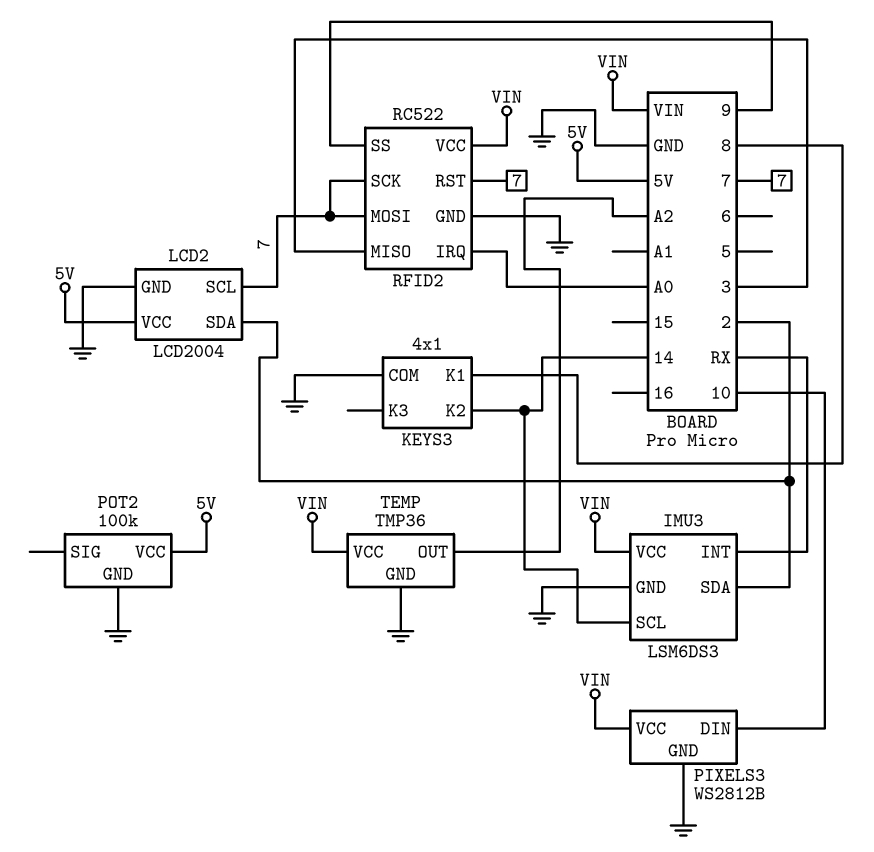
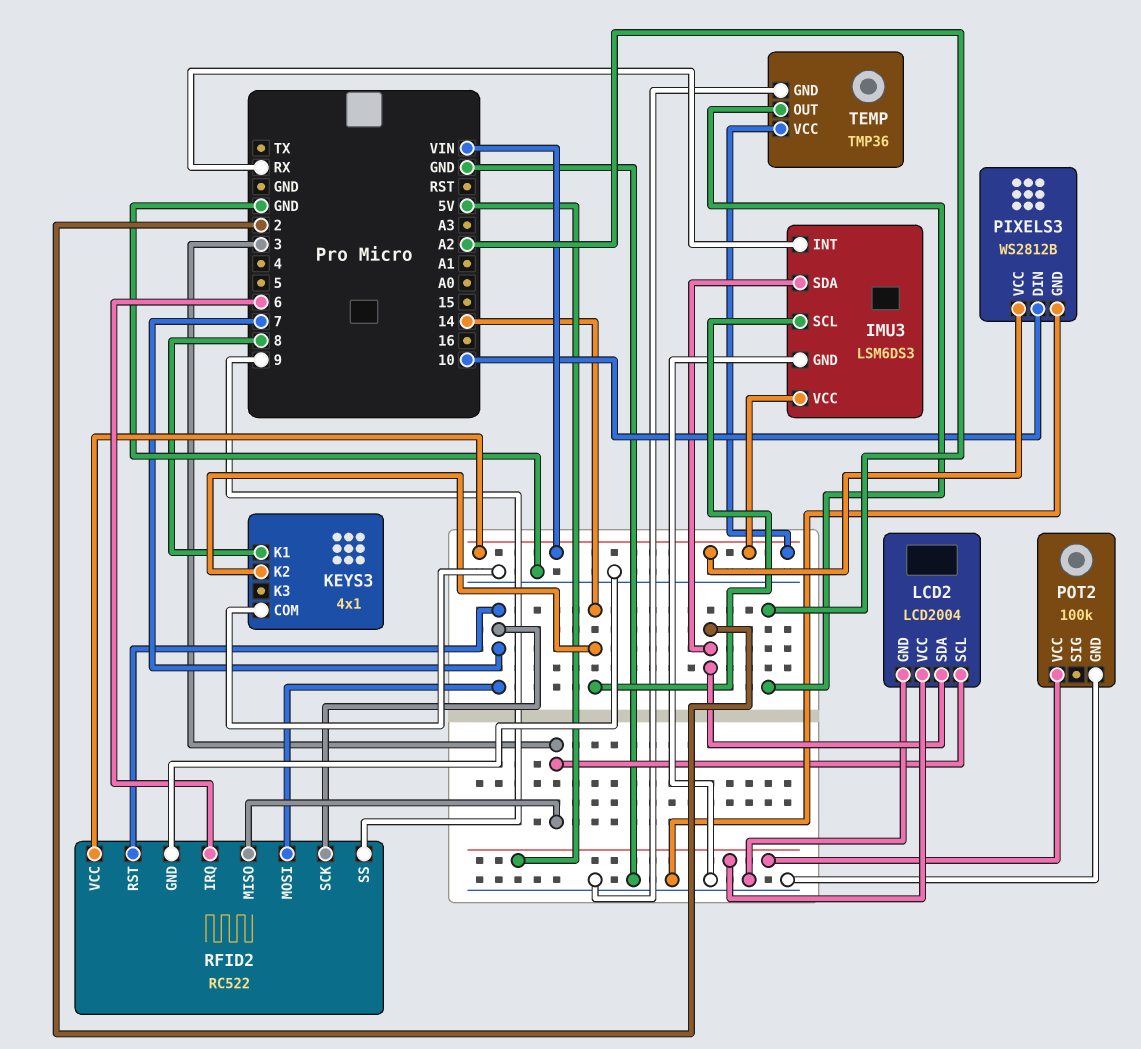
LCD2 pin SCL: 7 -> 3
RFID2 pin IRQ: A0 -> 6

